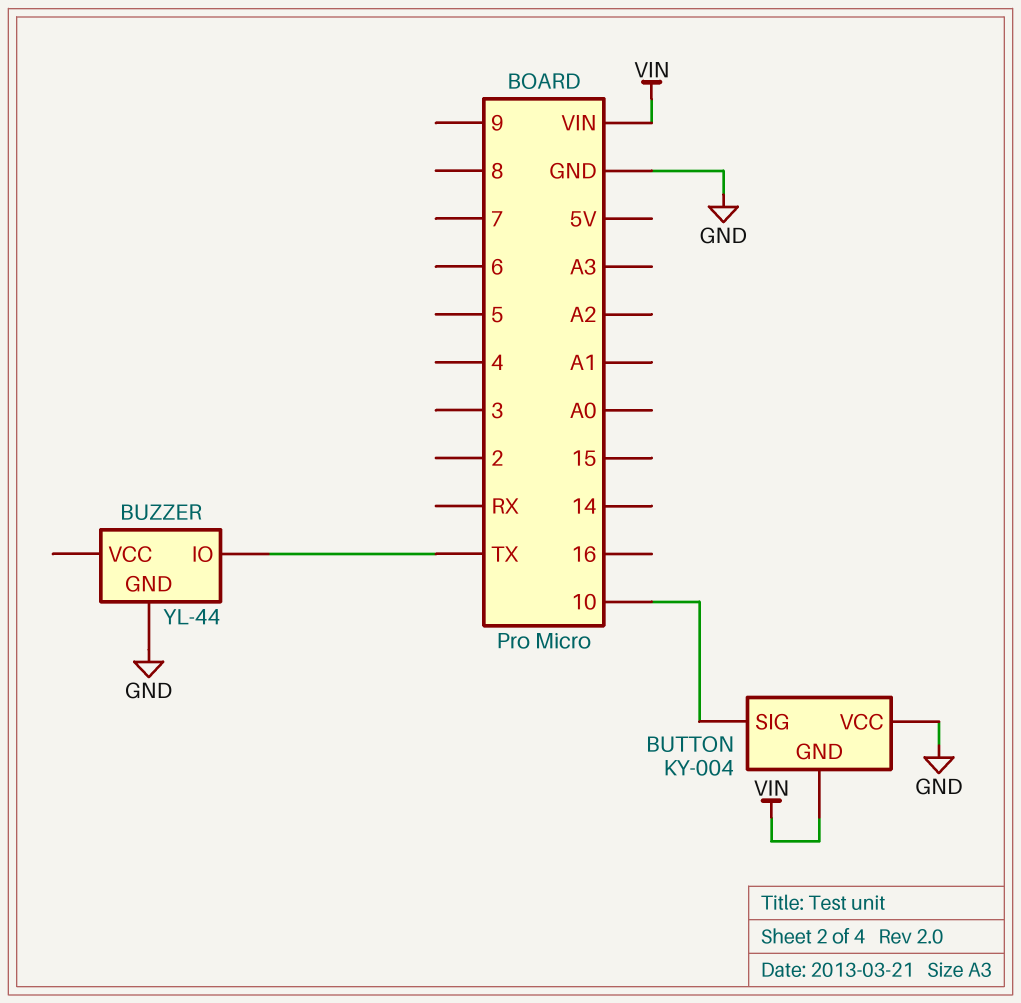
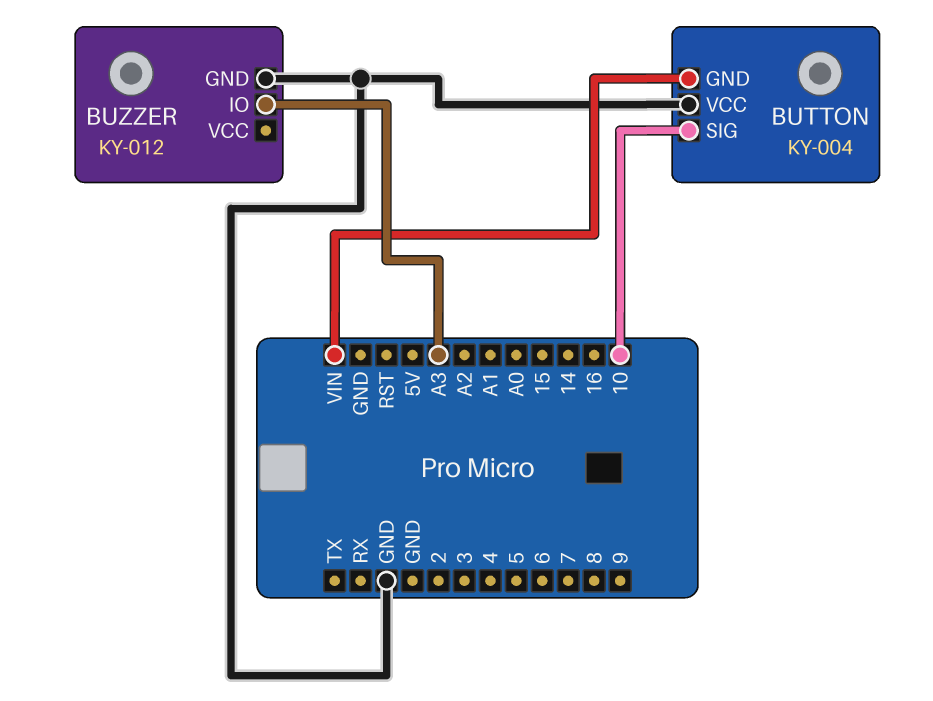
BUZZER: YL-44 -> KY-012
BUZZER pin IO: TX -> A3

